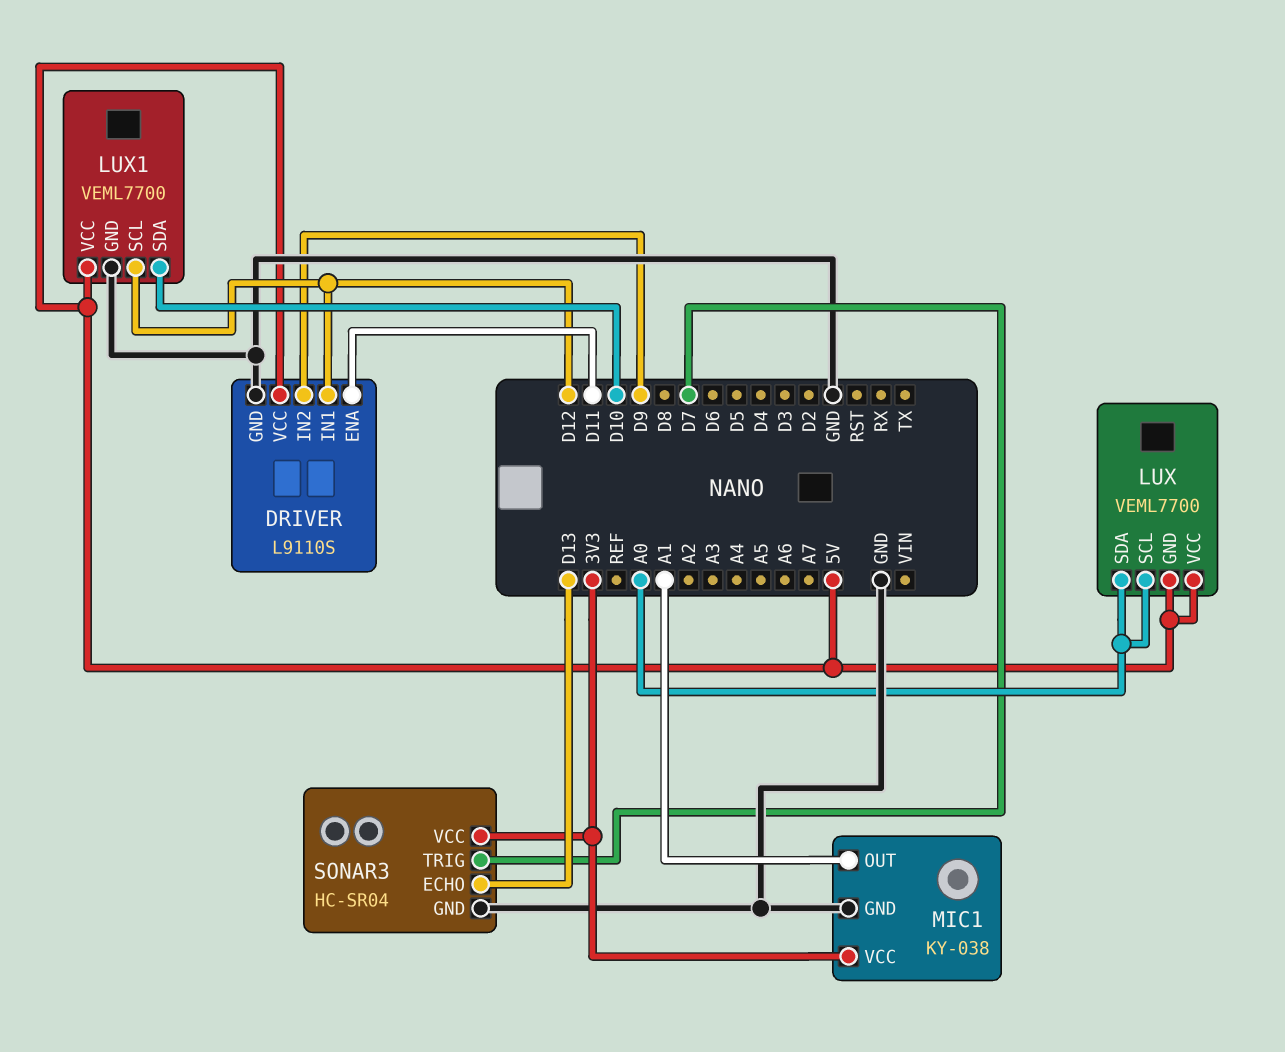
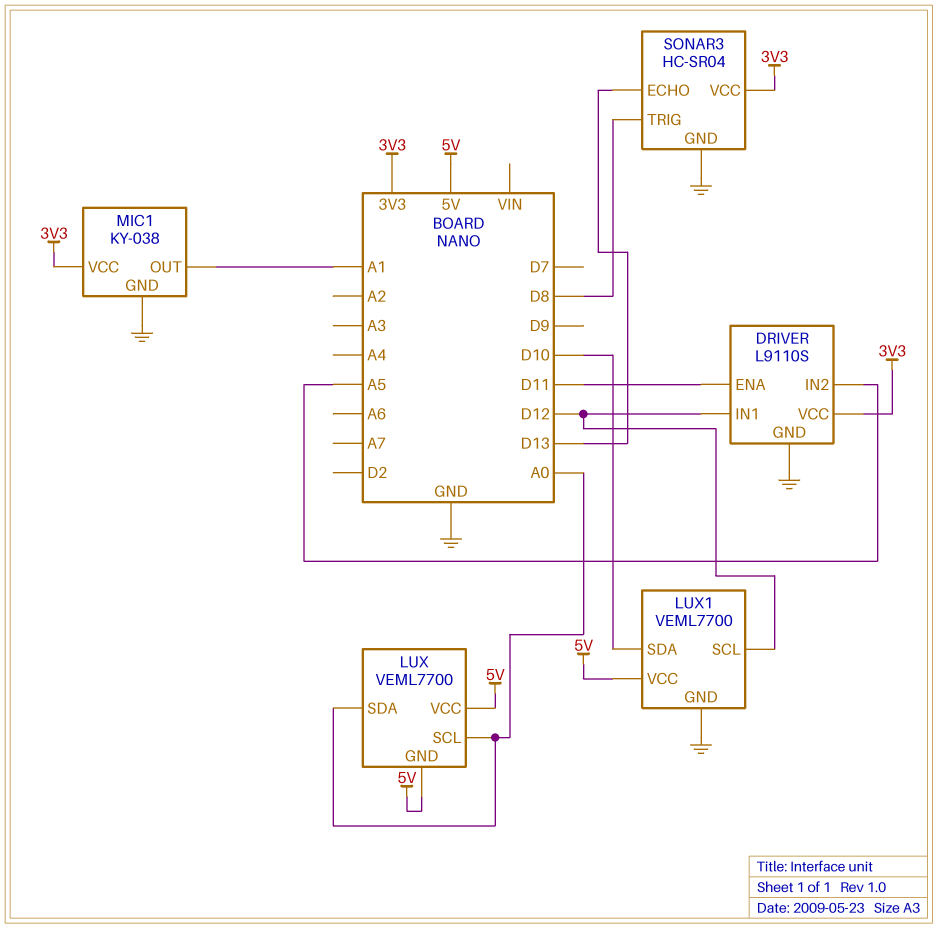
DRIVER pin IN2: D9 -> A5
DRIVER pin VCC: 5V -> 3V3
SONAR3 pin TRIG: D7 -> D8

